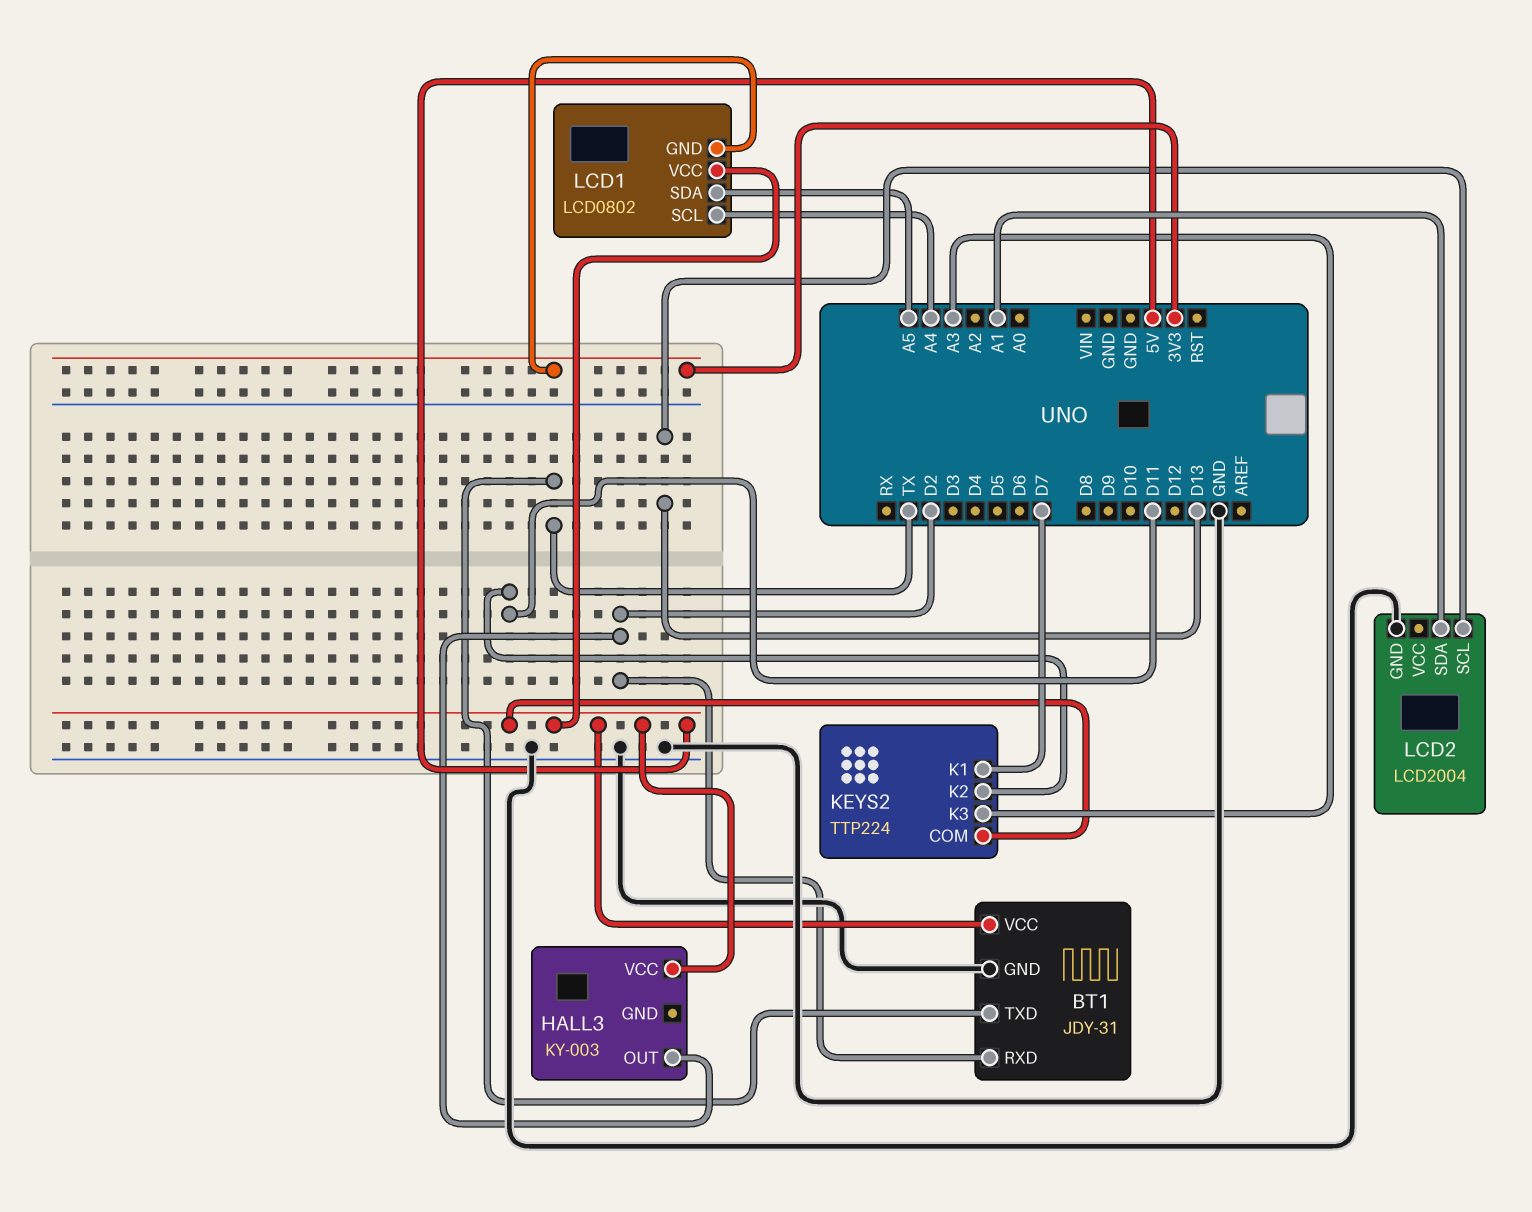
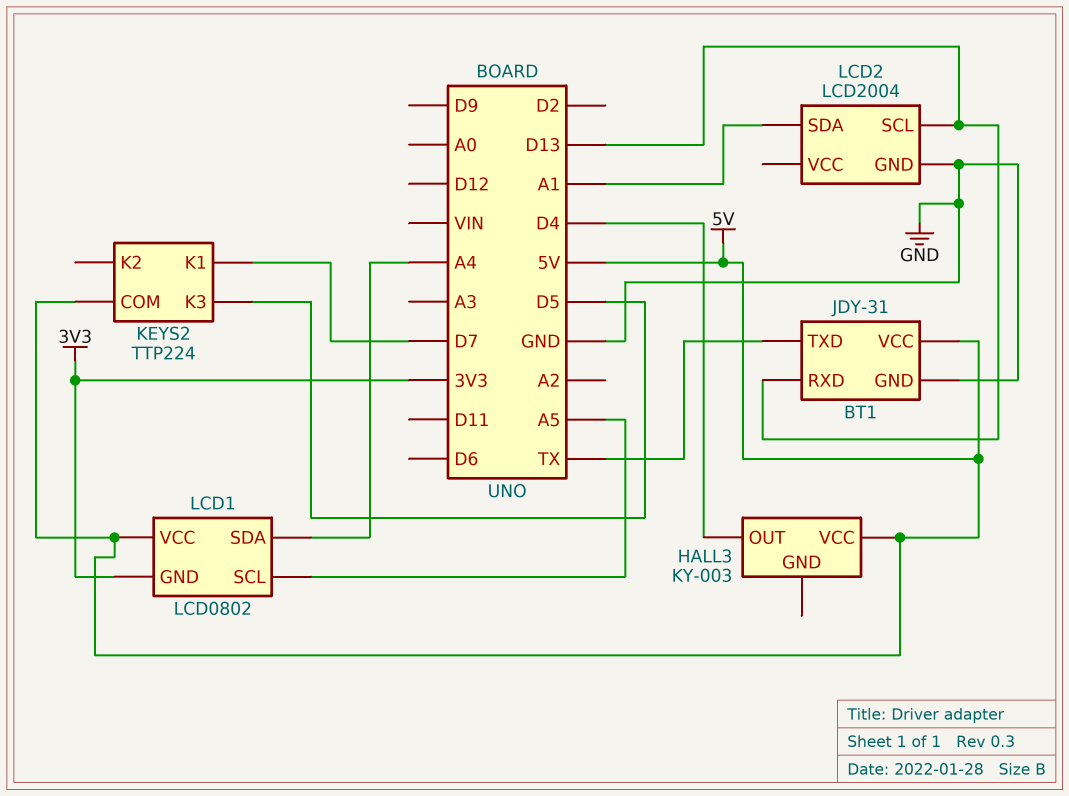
BT1 pin RXD: D2 -> D13
HALL3 pin OUT: D2 -> D4
KEYS2 pin K2: D11 -> none
KEYS2 pin K3: A3 -> D5
LCD1 pin SCL: A4 -> A5
LCD1 pin SDA: A5 -> A4

